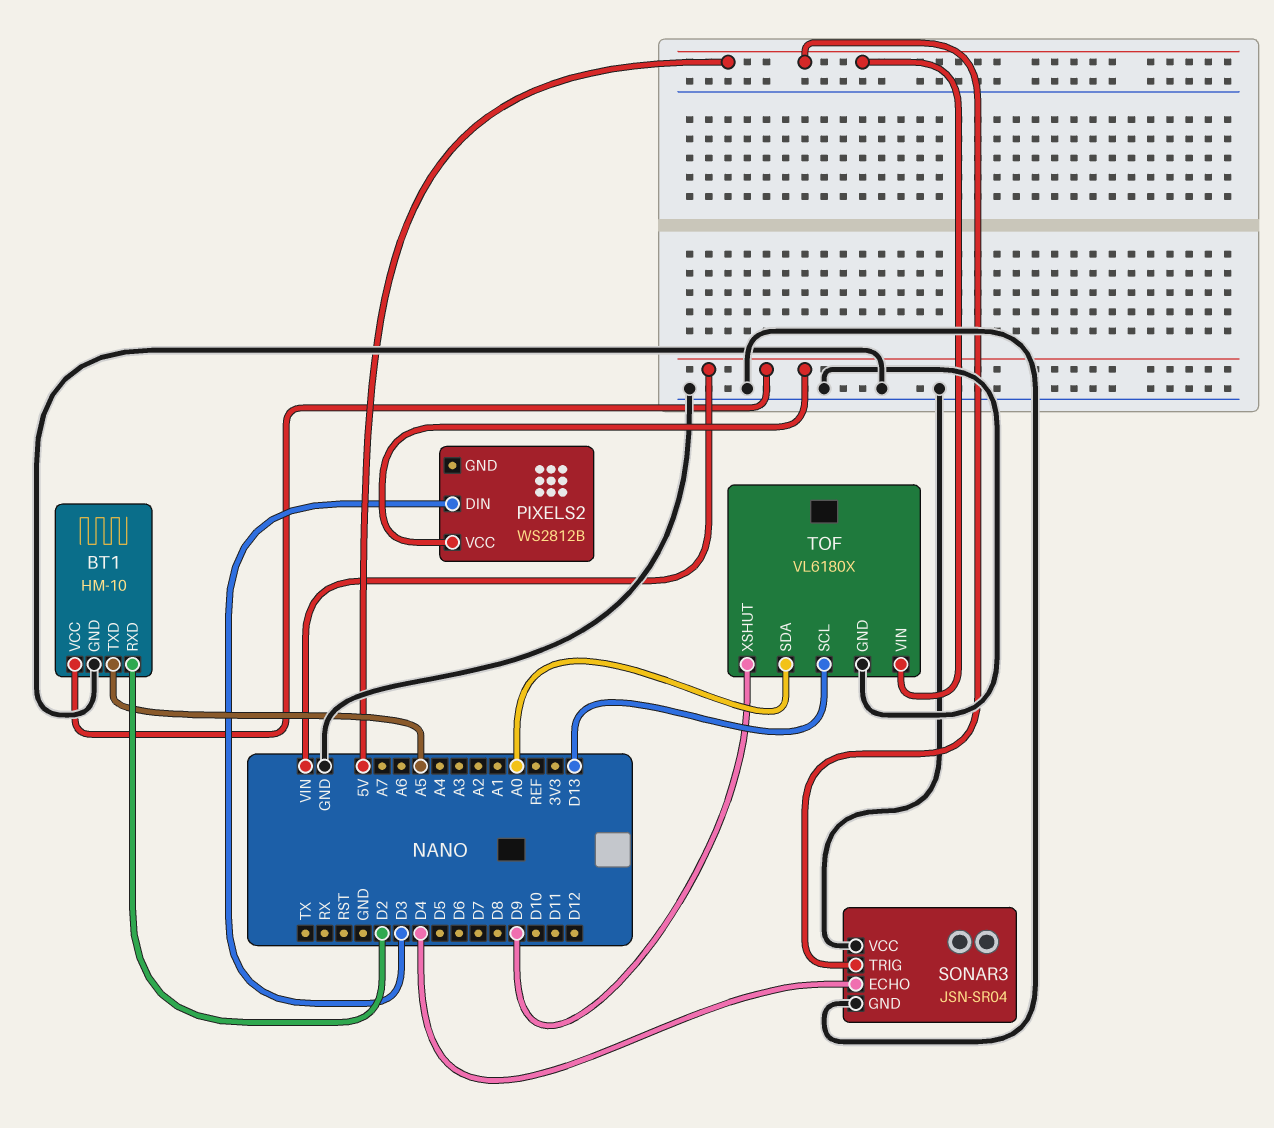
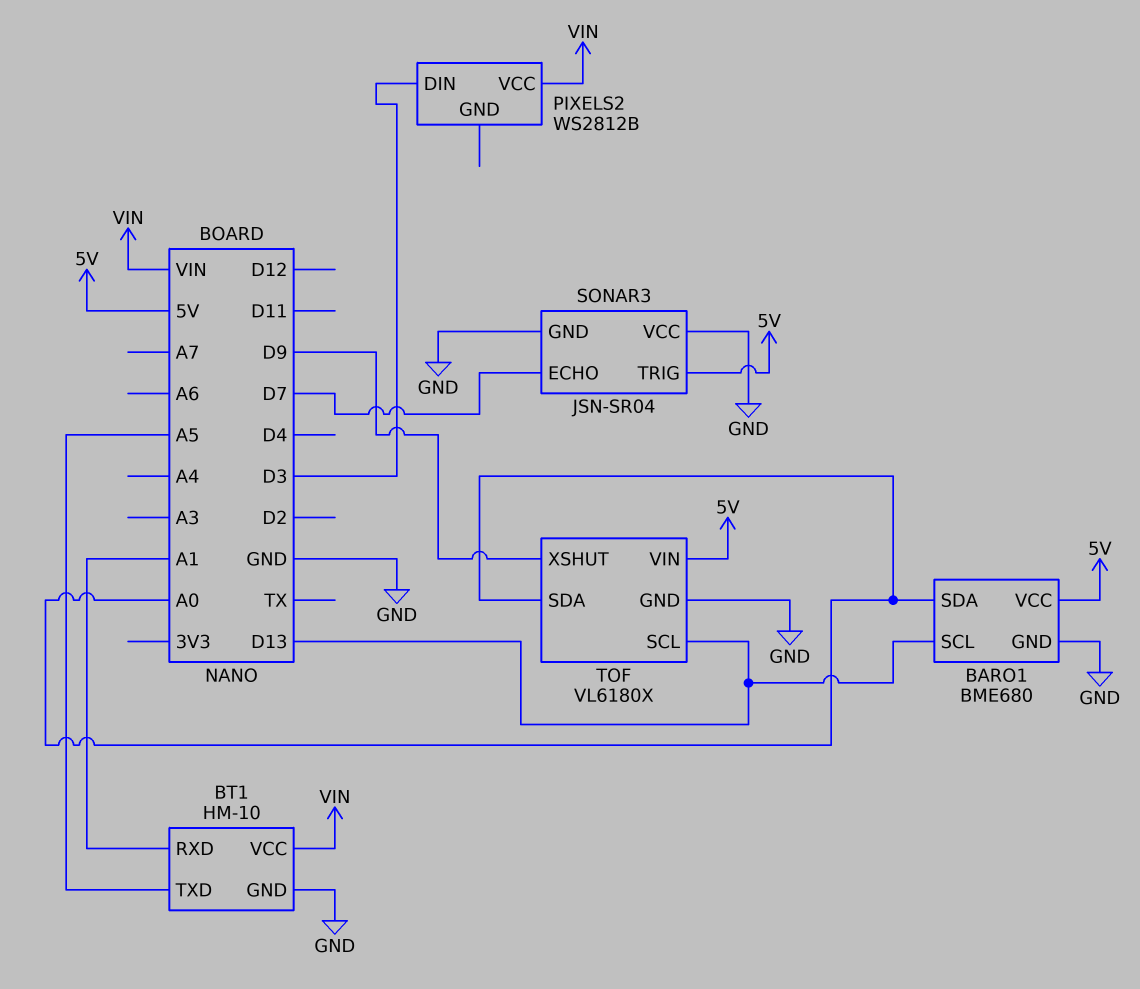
BARO1: none -> BME680
BARO1 pin GND: none -> GND
BARO1 pin SCL: none -> D13
BARO1 pin SDA: none -> A0
BARO1 pin VCC: none -> 5V
BT1 pin RXD: D2 -> A1
SONAR3 pin ECHO: D4 -> D7

